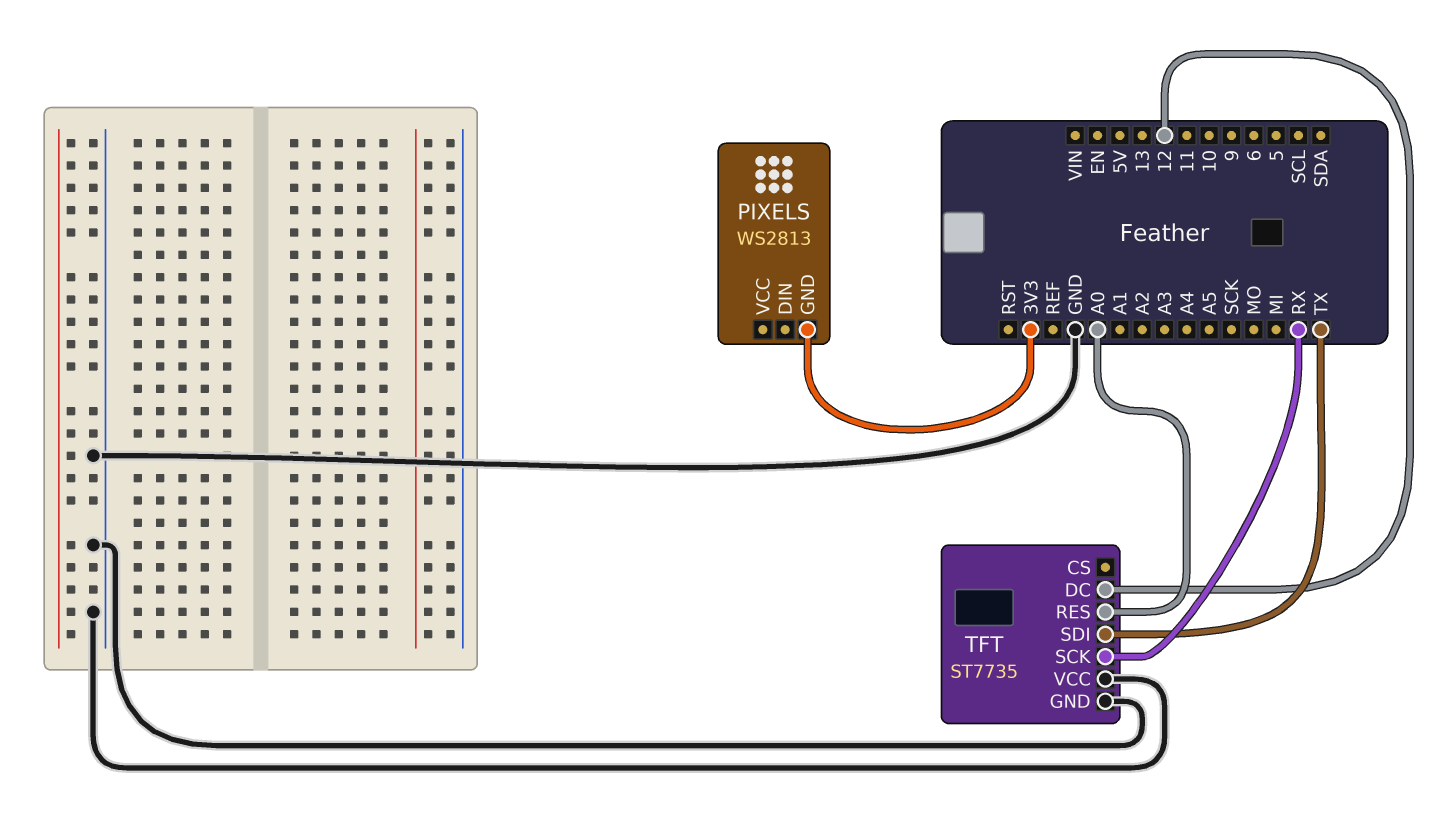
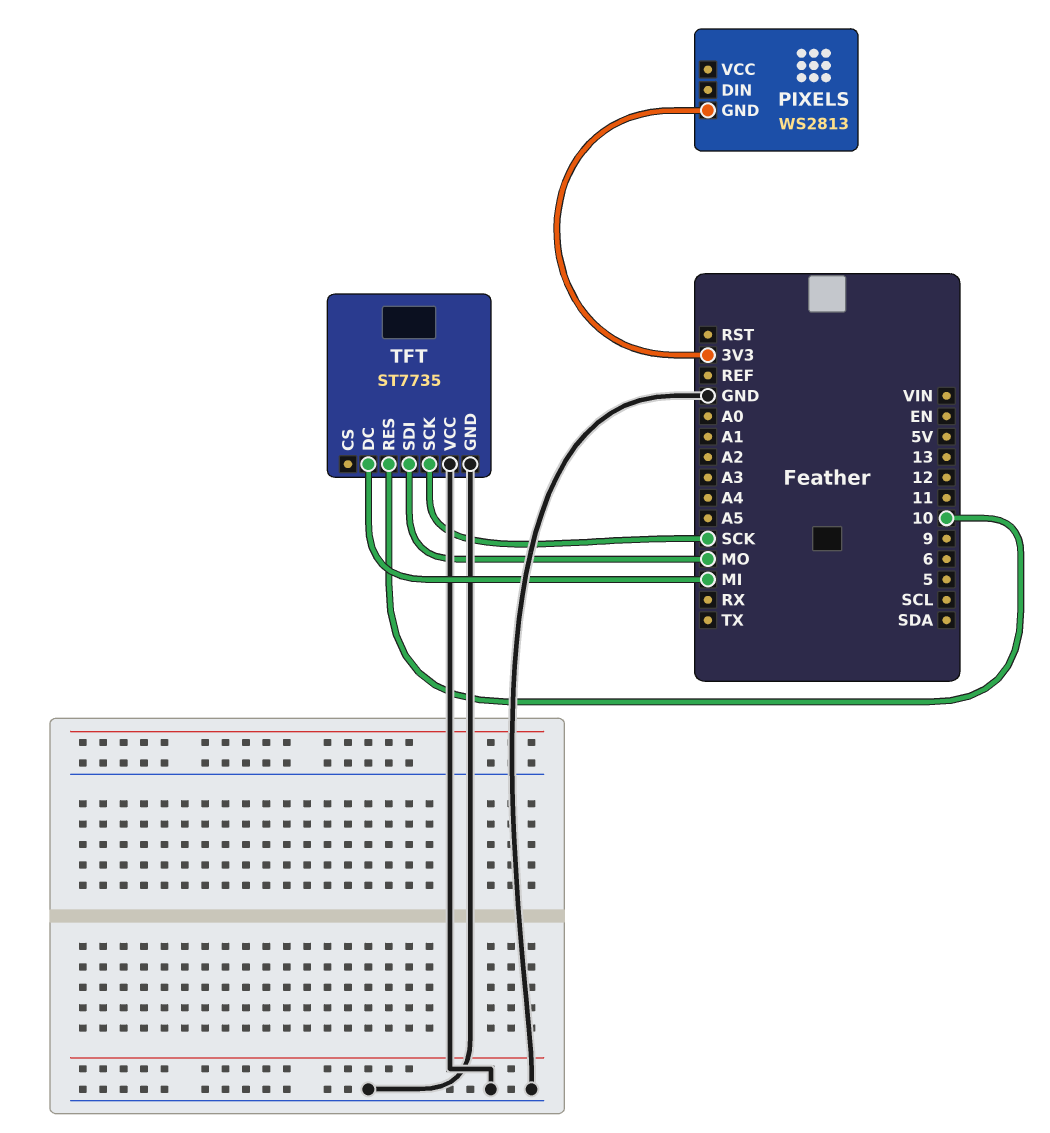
TFT pin DC: 12 -> MI
TFT pin RES: A0 -> 10
TFT pin SCK: RX -> SCK
TFT pin SDI: TX -> MO

